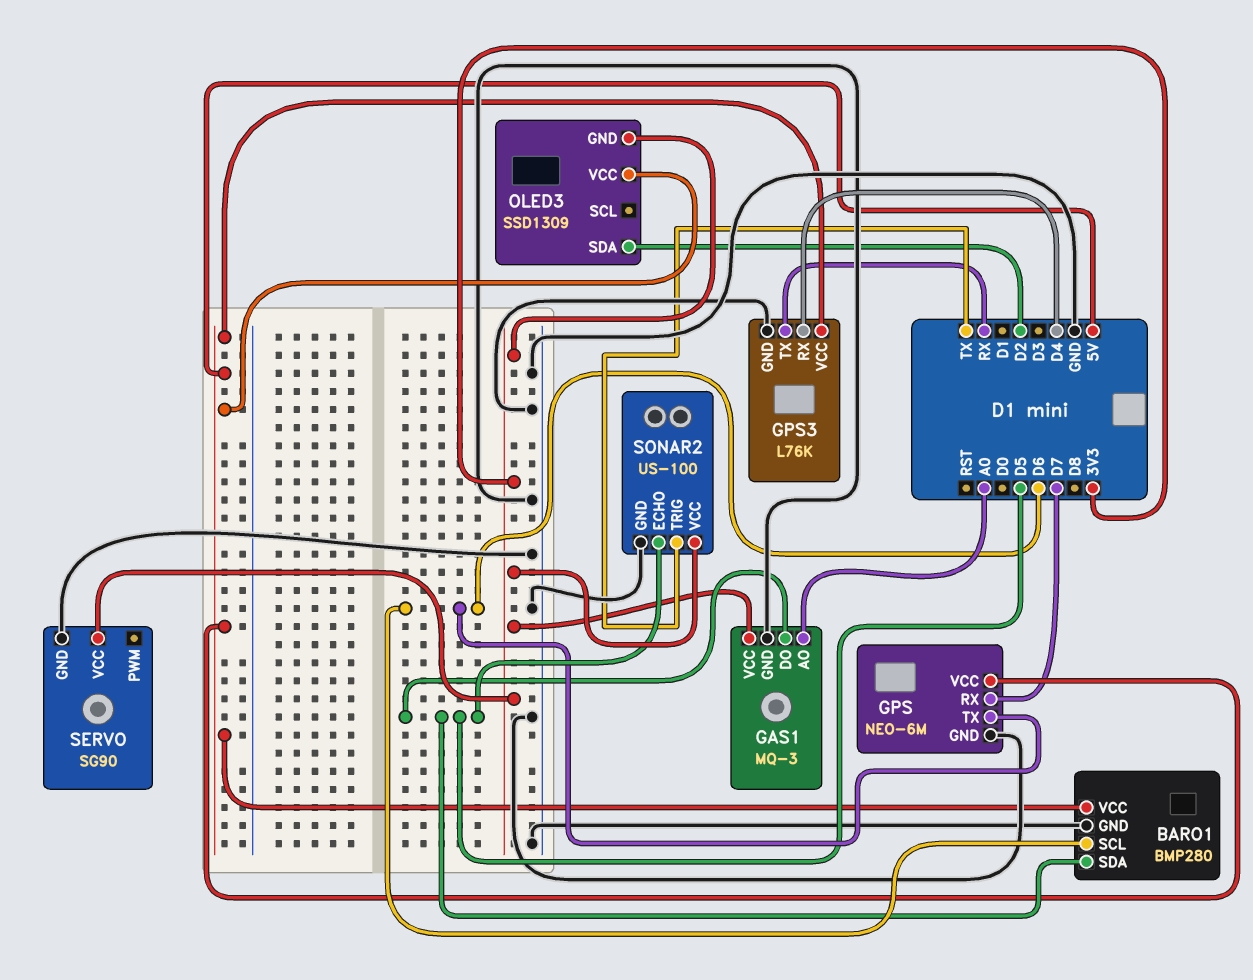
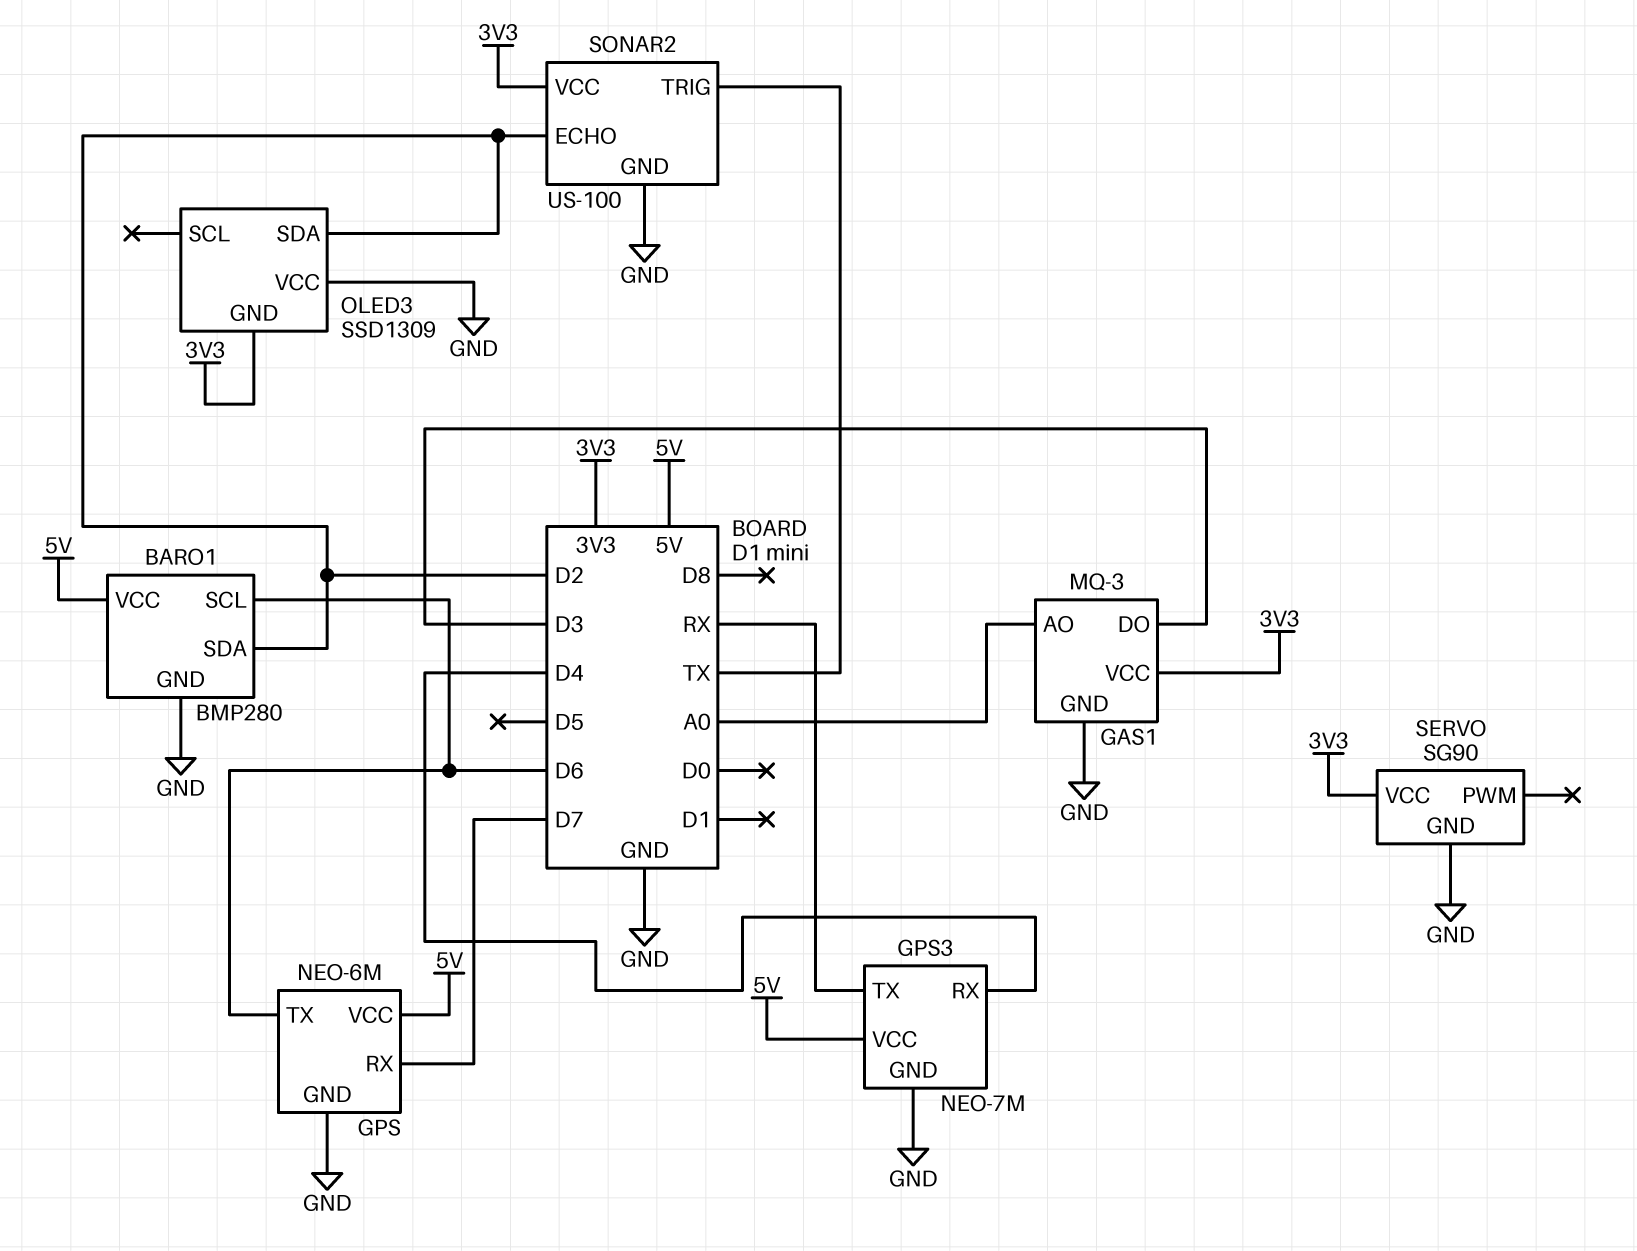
BARO1 pin SDA: D5 -> D2
GAS1 pin DO: D5 -> D3
GPS3: L76K -> NEO-7M
OLED3 pin VCC: 5V -> GND
SONAR2 pin ECHO: D5 -> D2

